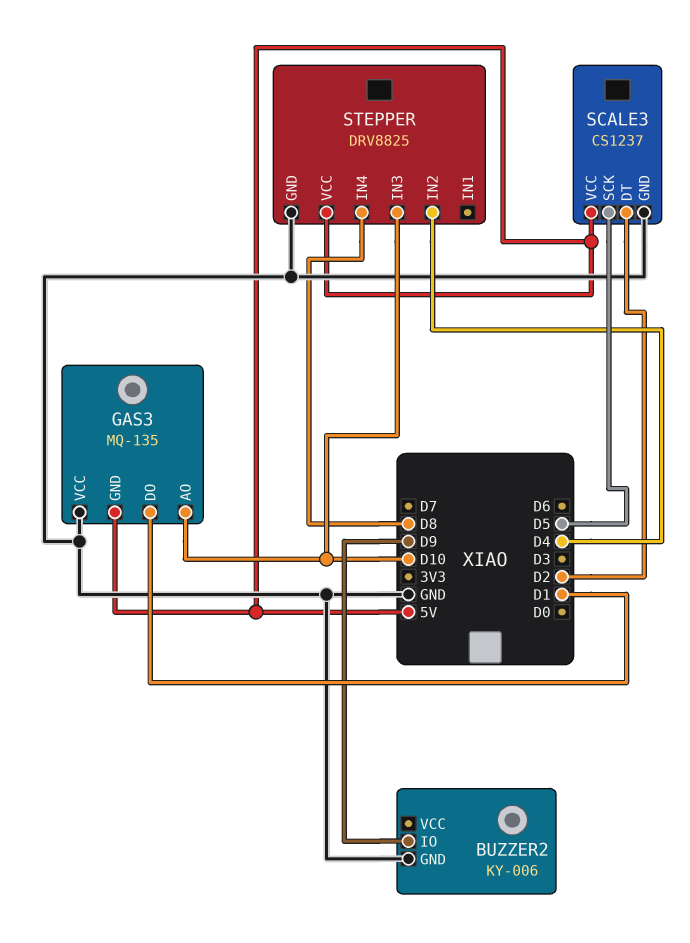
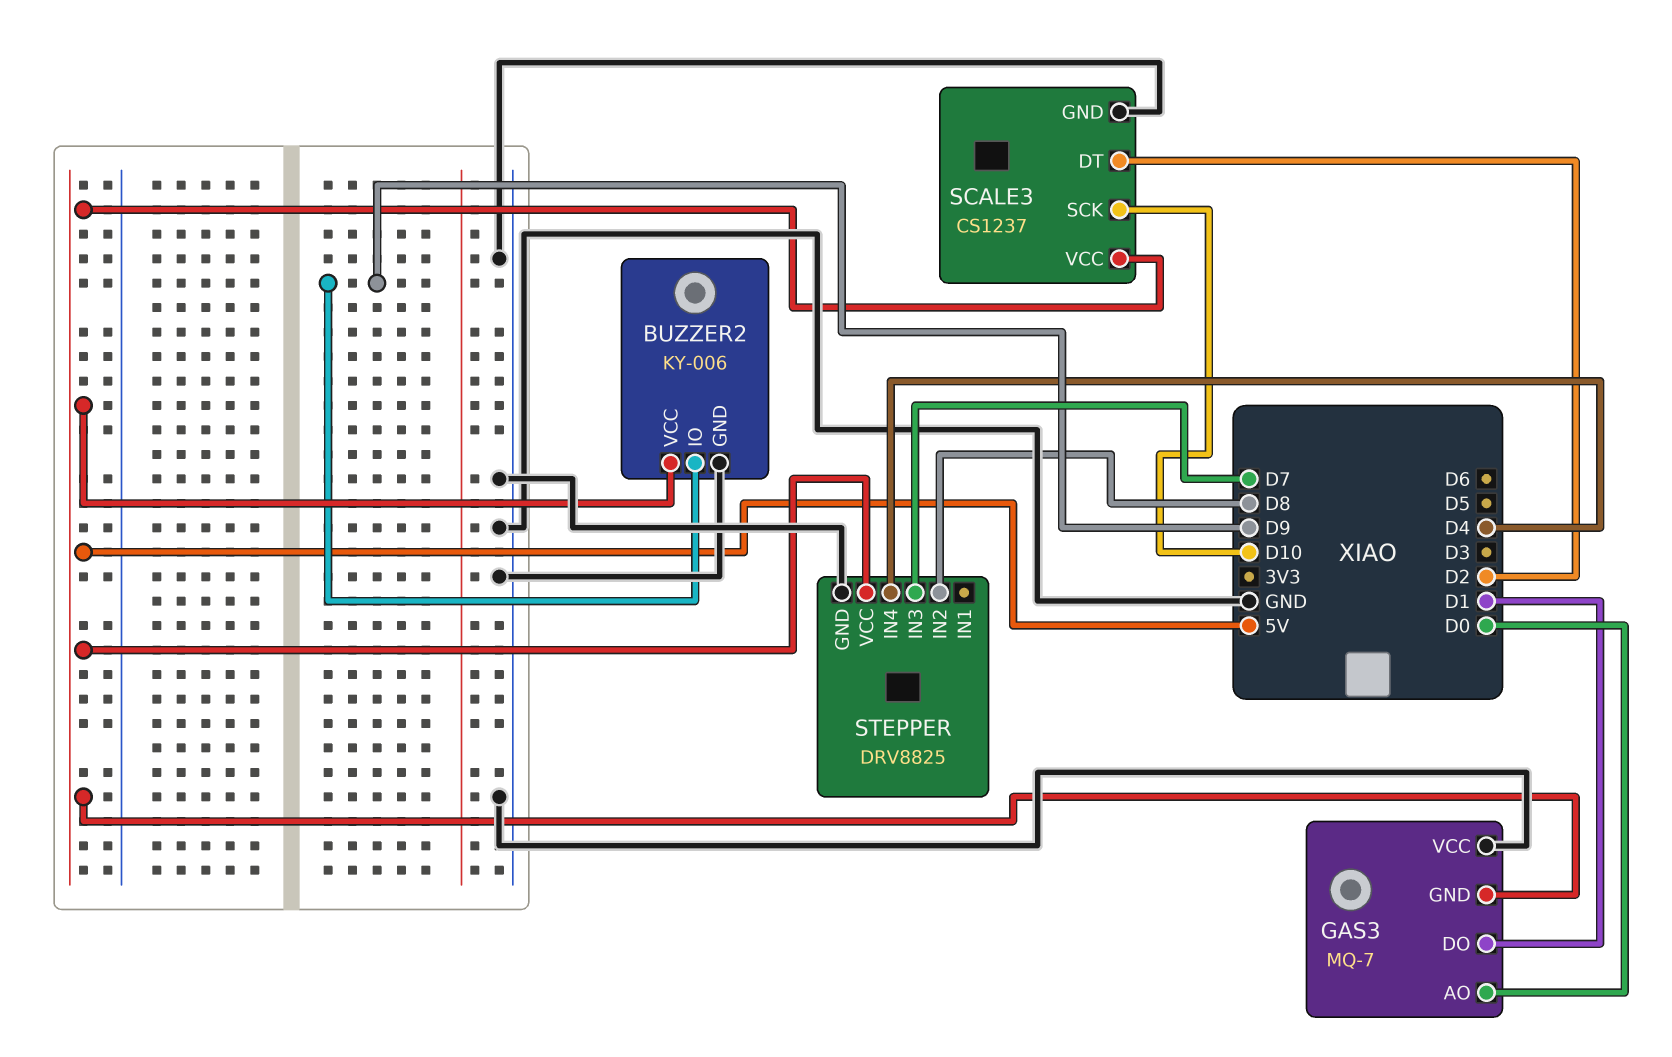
BUZZER2 pin VCC: none -> 5V
GAS3: MQ-135 -> MQ-7
GAS3 pin AO: D10 -> D0
SCALE3 pin SCK: D5 -> D10
STEPPER pin IN2: D4 -> D8
STEPPER pin IN3: D10 -> D7
STEPPER pin IN4: D8 -> D4

